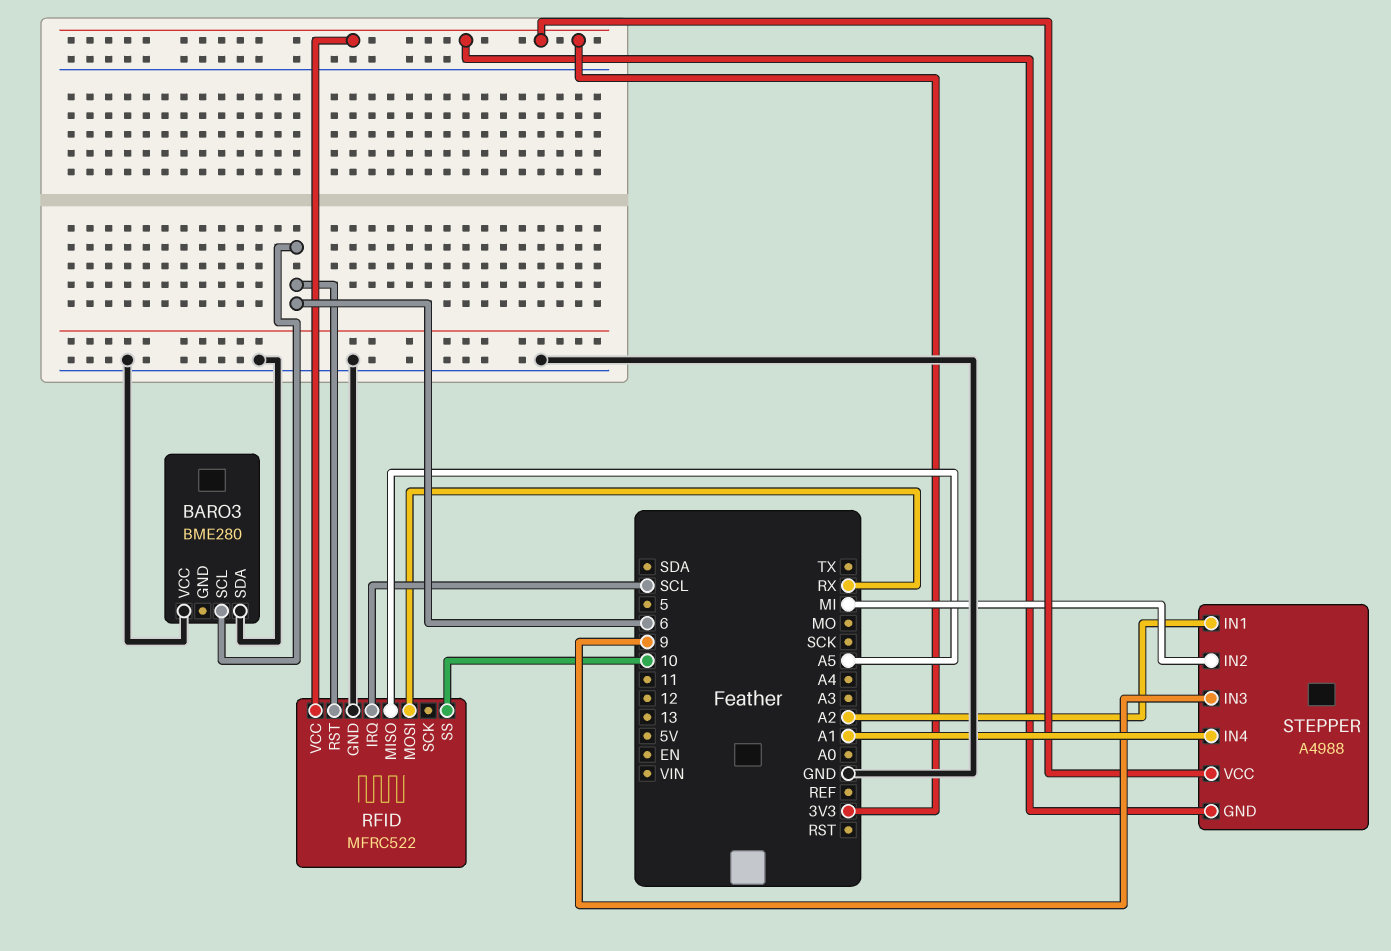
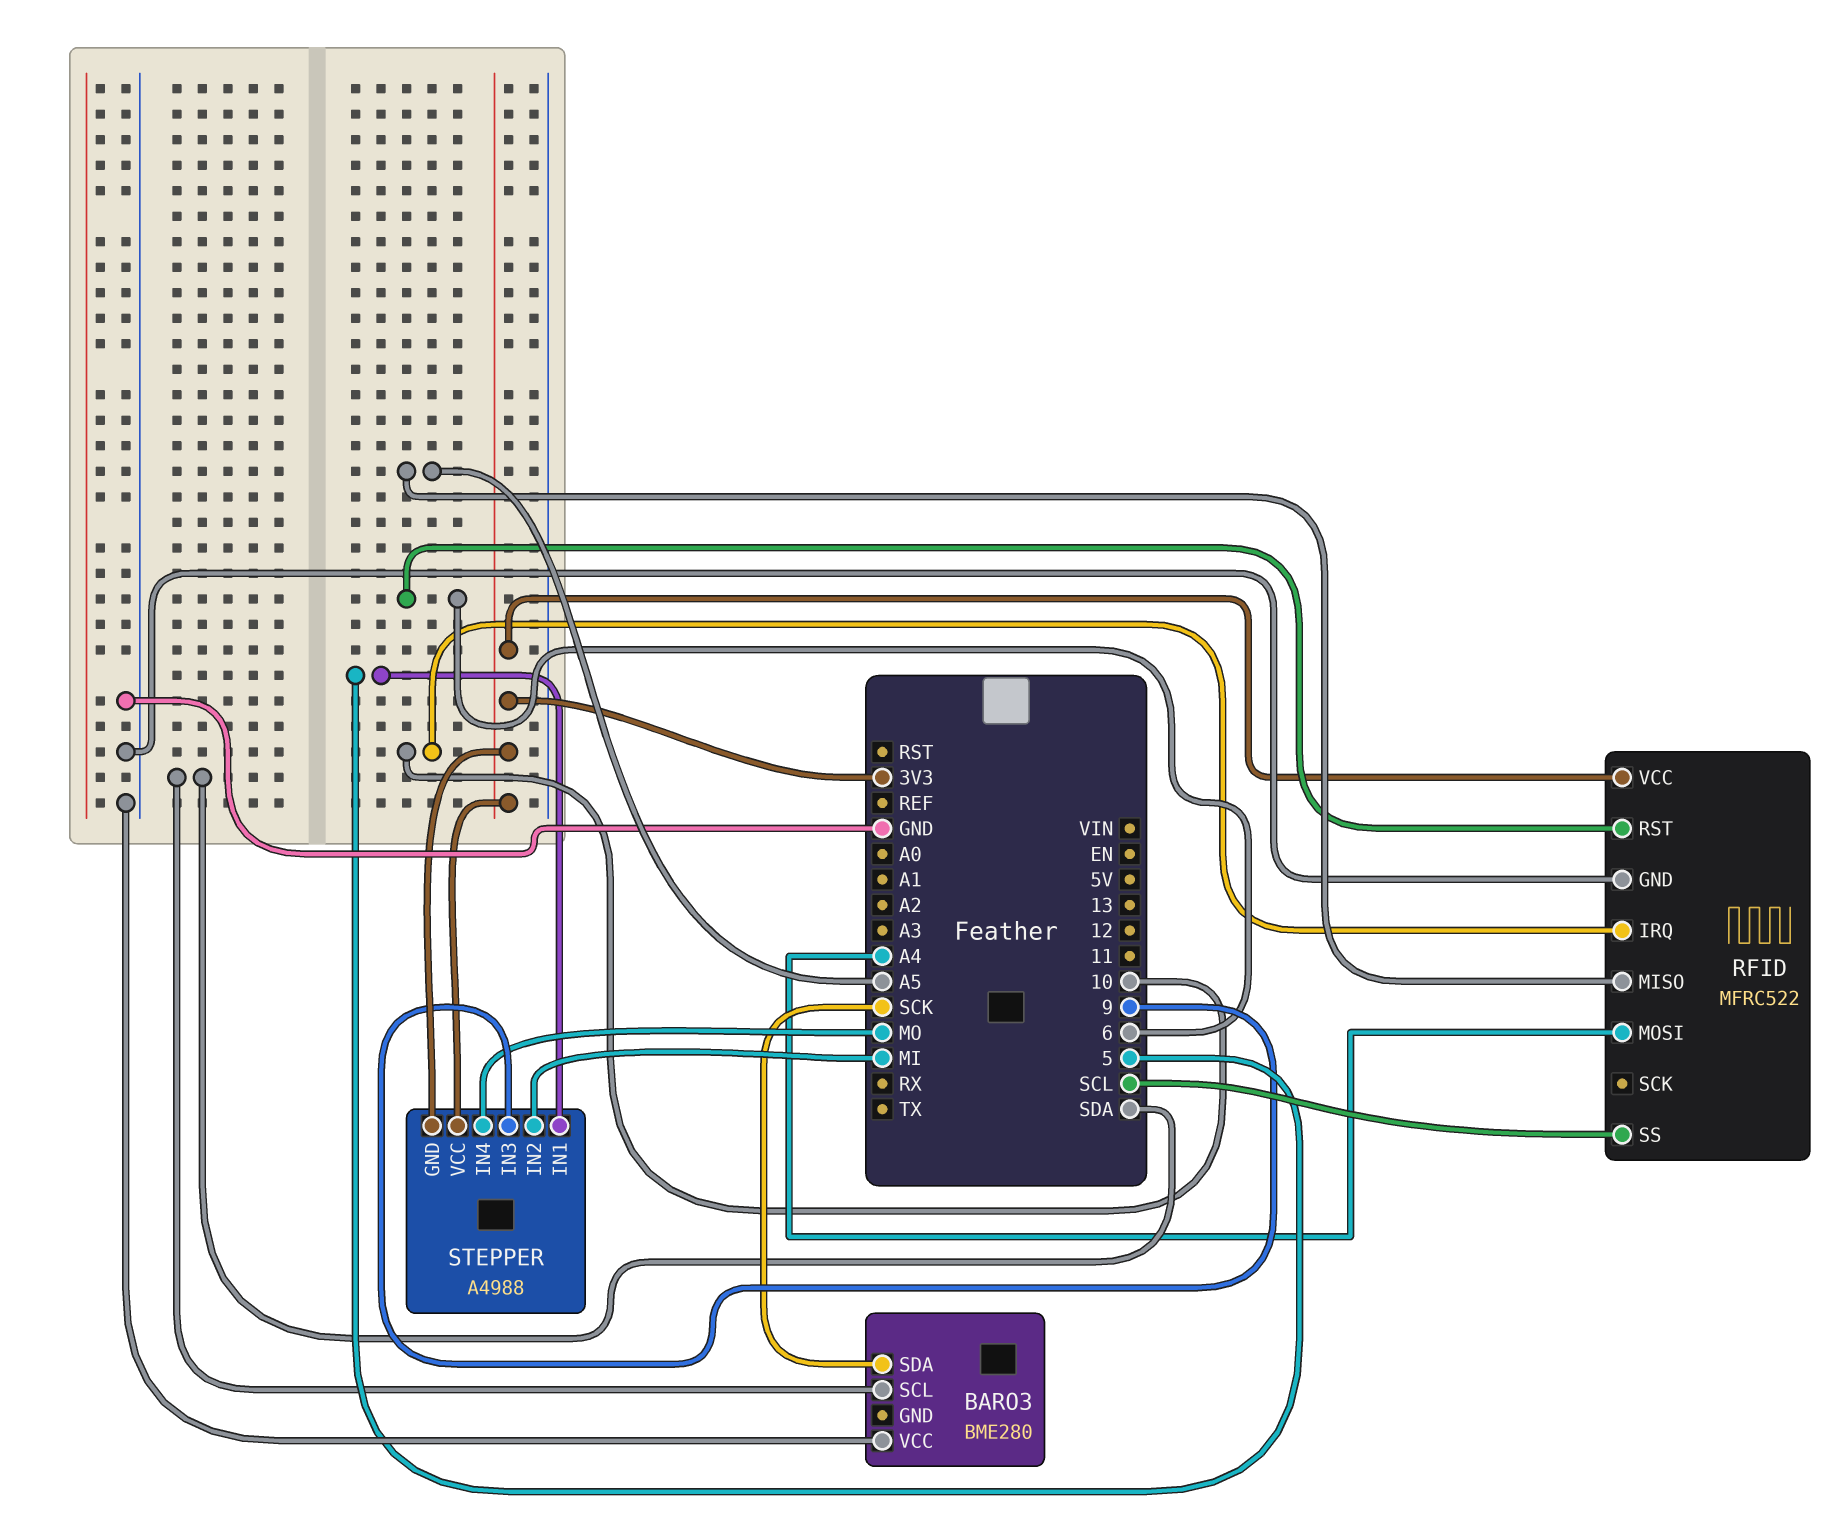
BARO3 pin SCL: 6 -> SDA
BARO3 pin SDA: GND -> SCK
RFID pin IRQ: SCL -> 10
RFID pin MOSI: RX -> A4
RFID pin SS: 10 -> SCL
STEPPER pin IN1: A2 -> 5
STEPPER pin IN4: A1 -> MO

